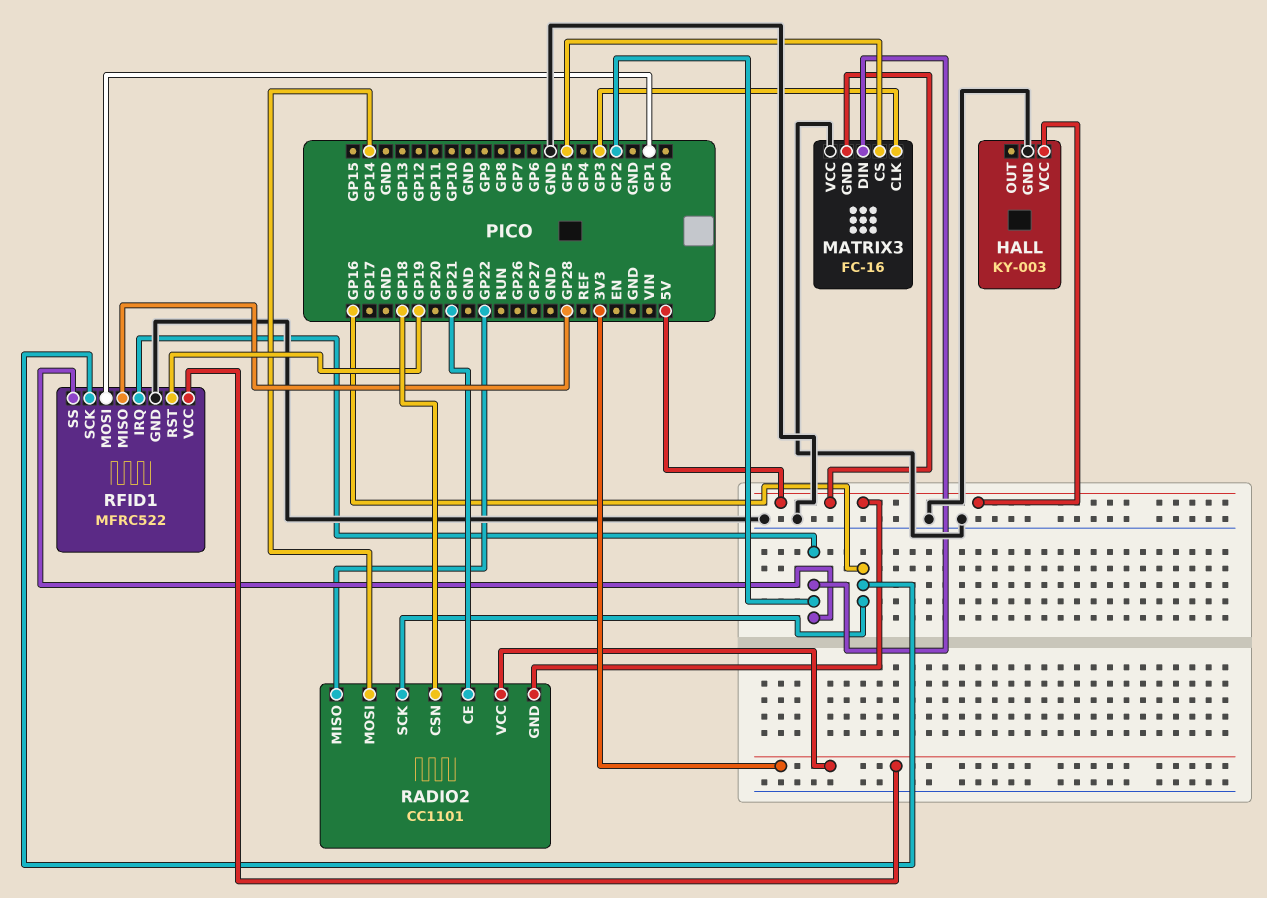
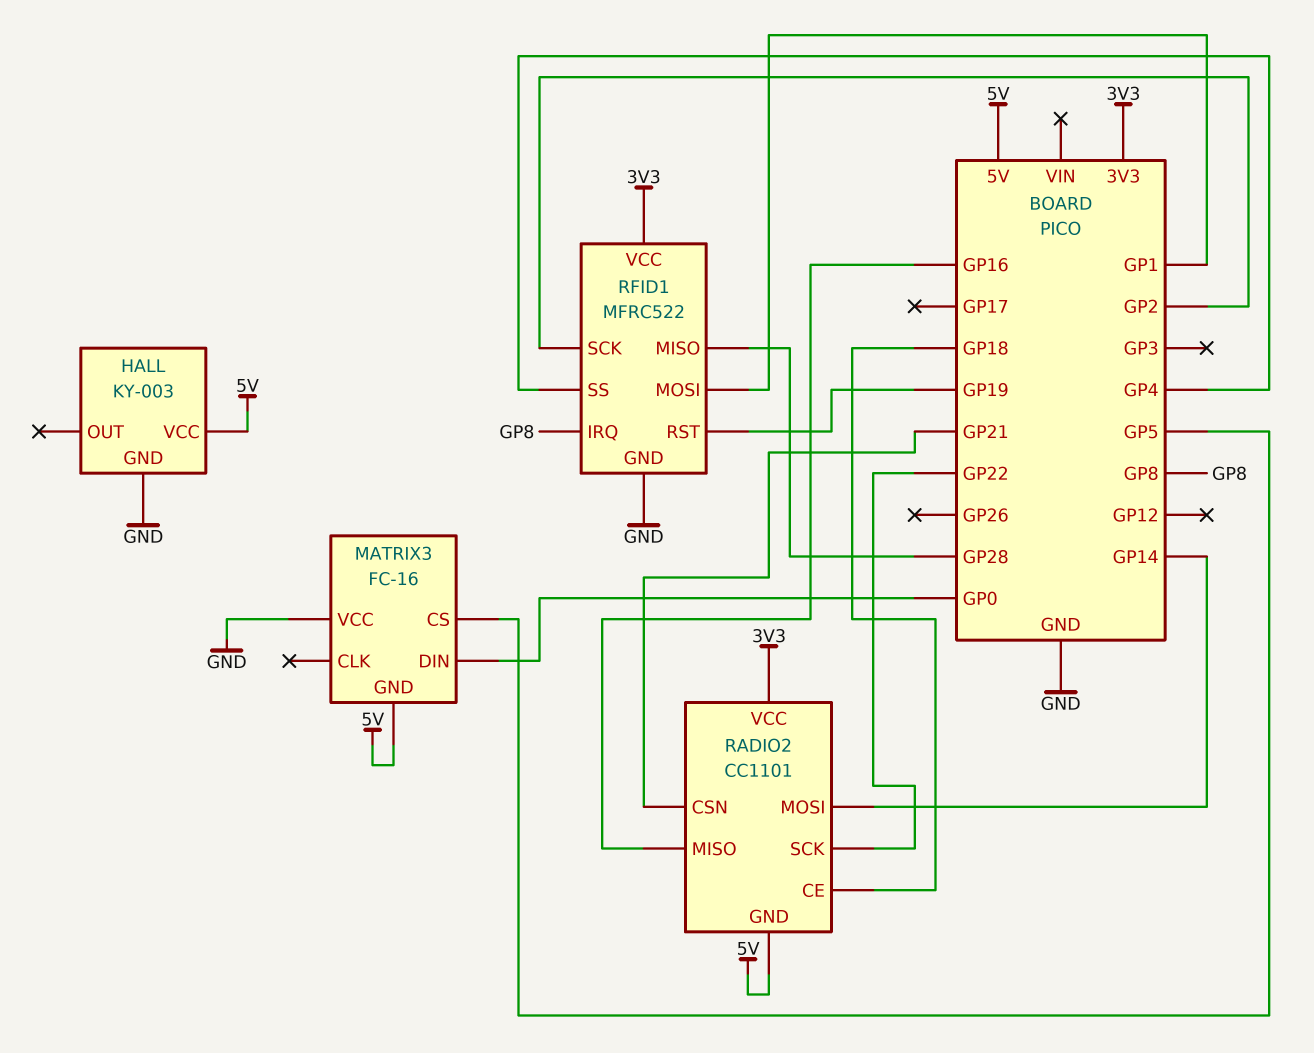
MATRIX3 pin CLK: GP3 -> none
MATRIX3 pin DIN: GP2 -> GP0
RADIO2 pin CE: GP21 -> GP18
RADIO2 pin CSN: GP18 -> GP21
RADIO2 pin MISO: GP22 -> GP16
RADIO2 pin SCK: GP16 -> GP22
RFID1 pin IRQ: GP2 -> GP8
RFID1 pin SCK: GP16 -> GP2
RFID1 pin SS: GP2 -> GP4

